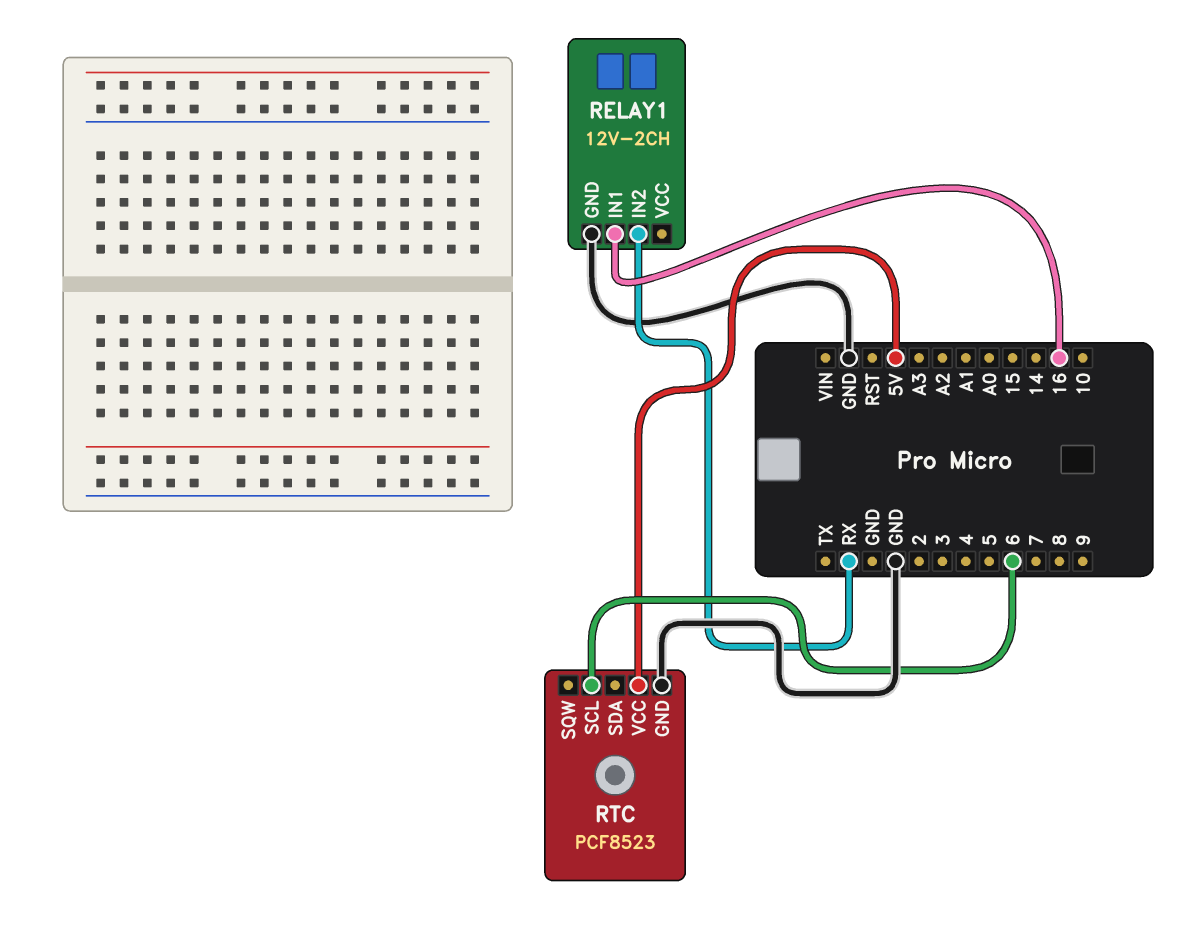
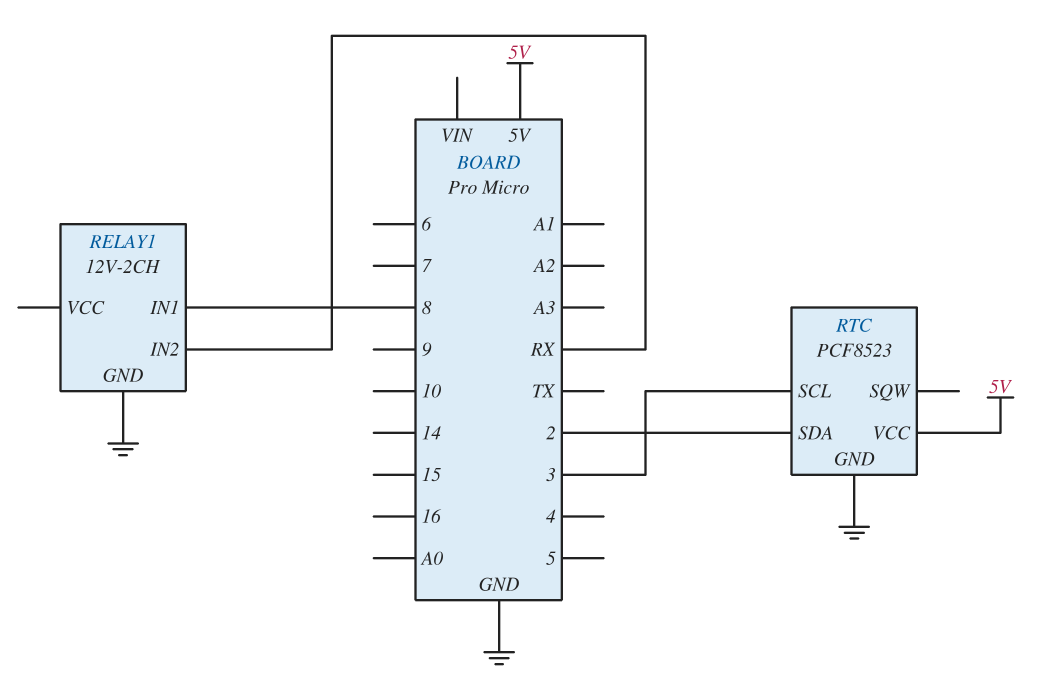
RELAY1 pin IN1: 16 -> 8
RTC pin SCL: 6 -> 3
RTC pin SDA: none -> 2

